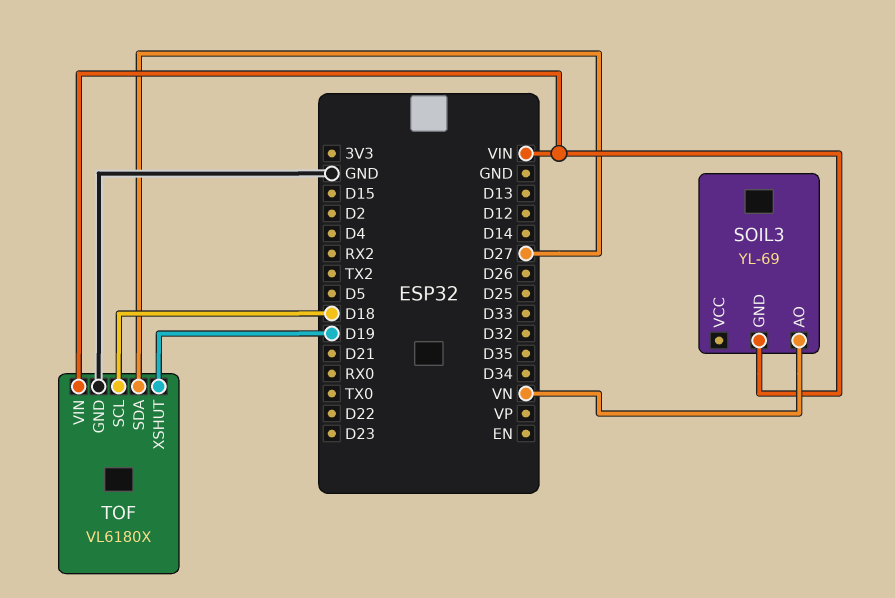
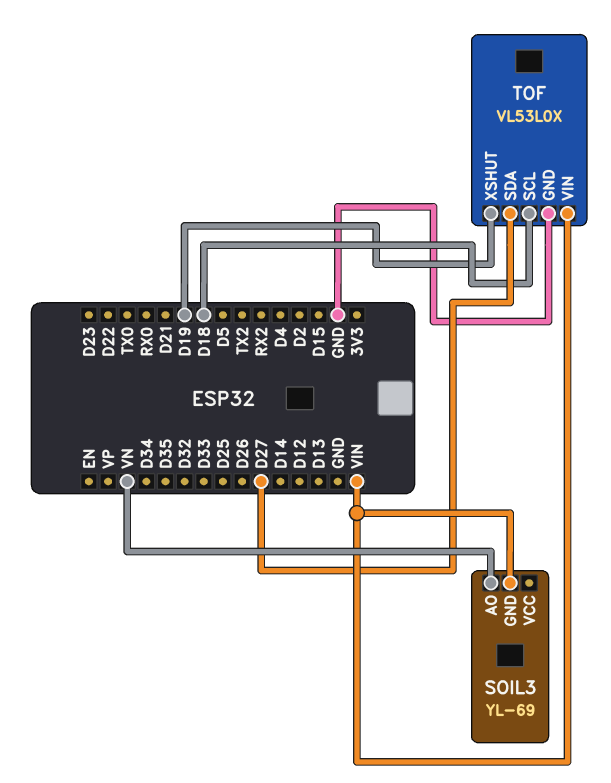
TOF: VL6180X -> VL53L0X

